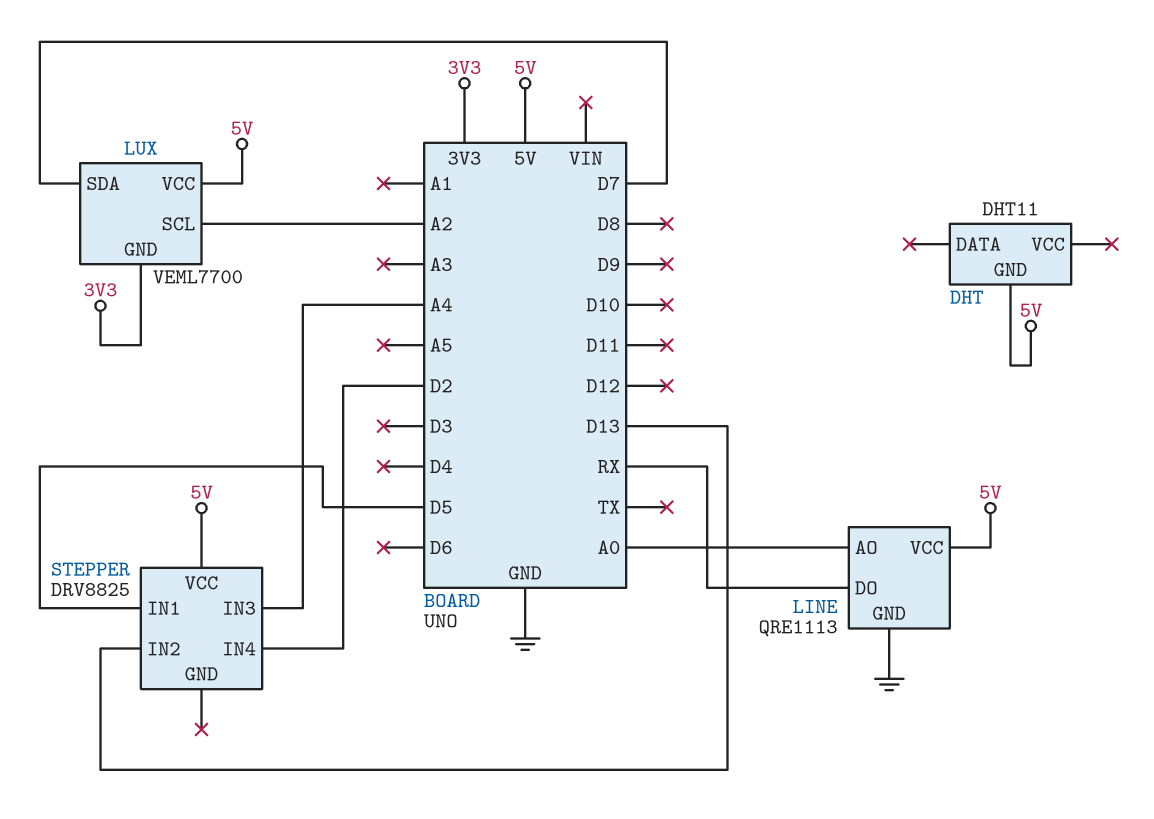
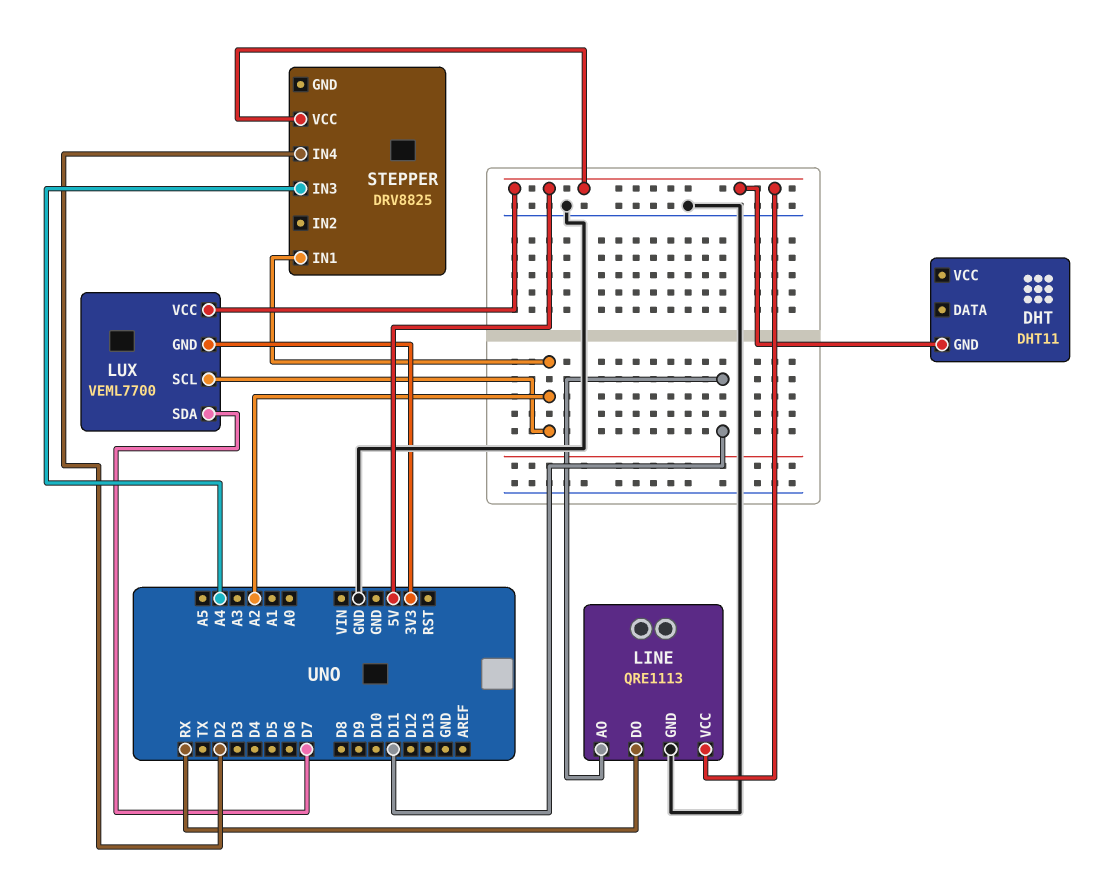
LINE pin AO: A0 -> D11
STEPPER pin IN1: D5 -> A2
STEPPER pin IN2: D13 -> none

